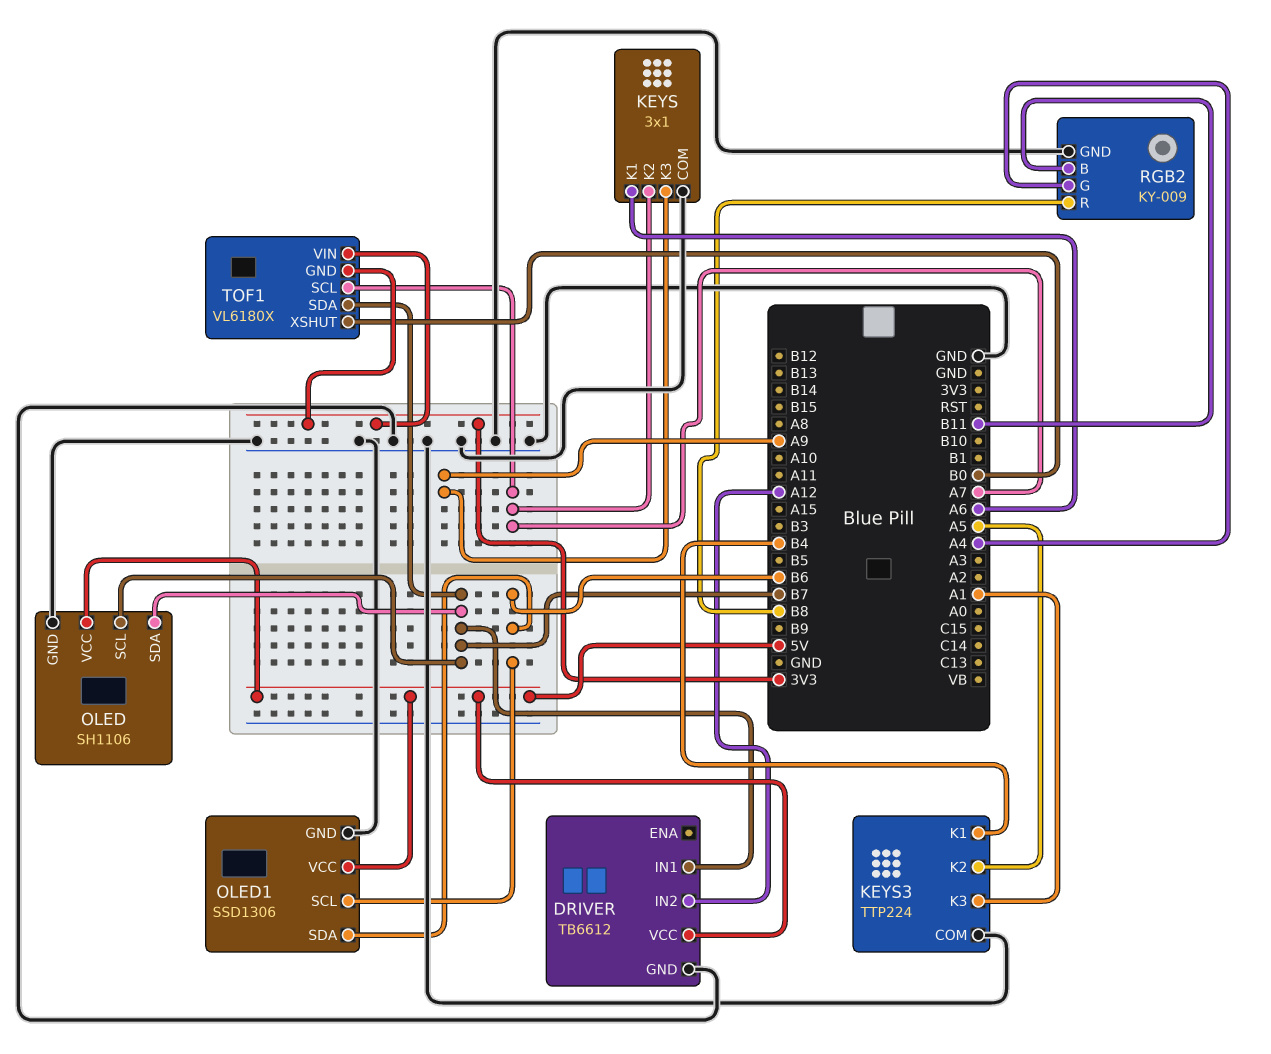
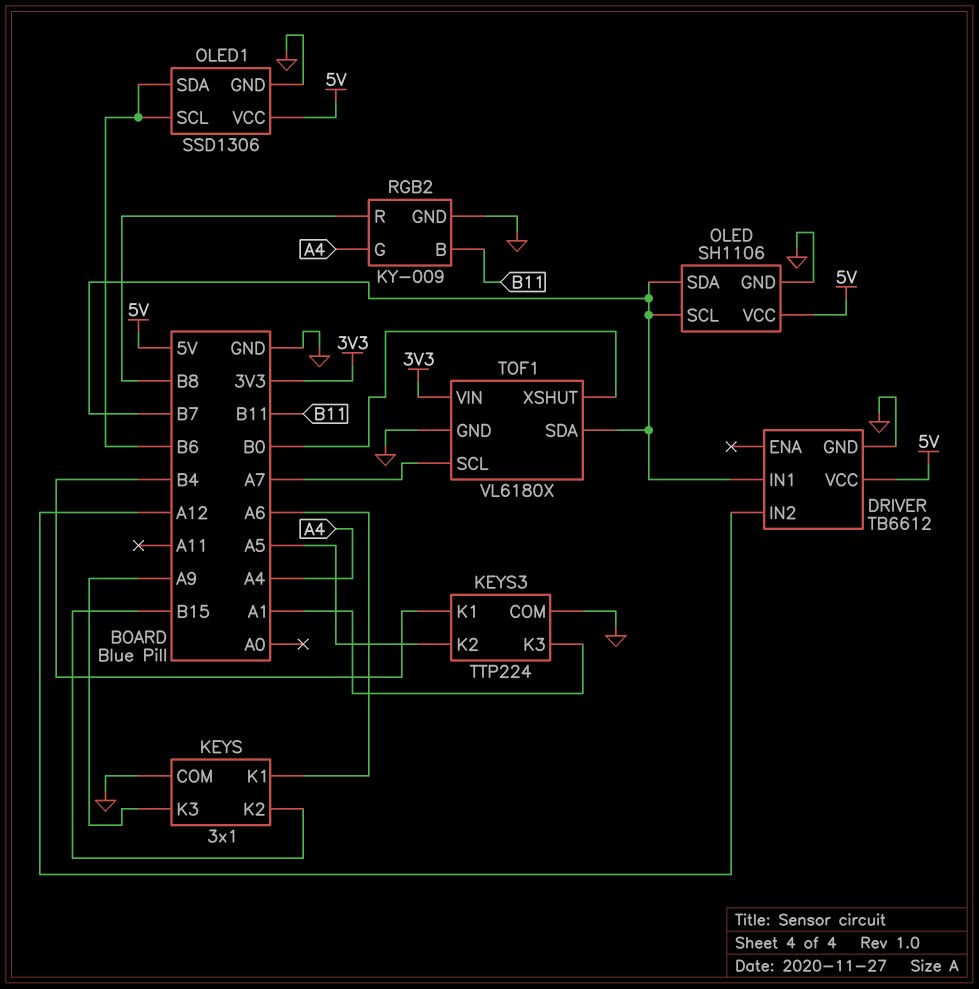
KEYS pin K2: A7 -> B15
TOF1 pin GND: 3V3 -> GND

